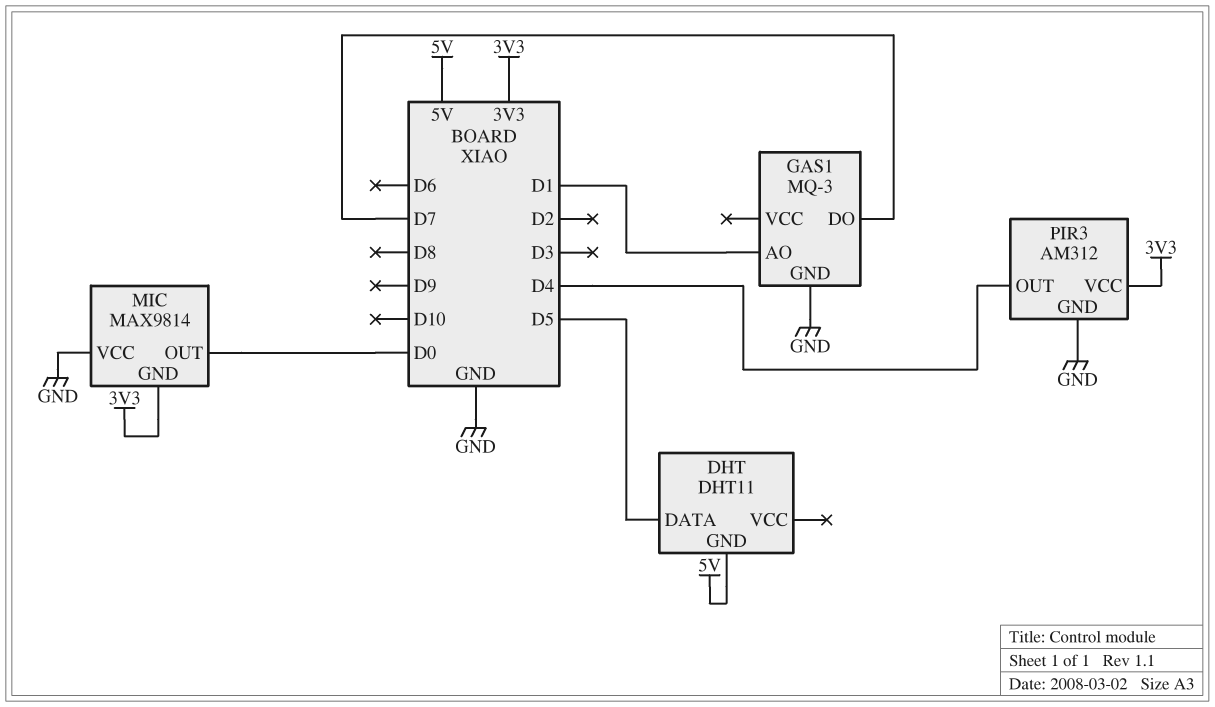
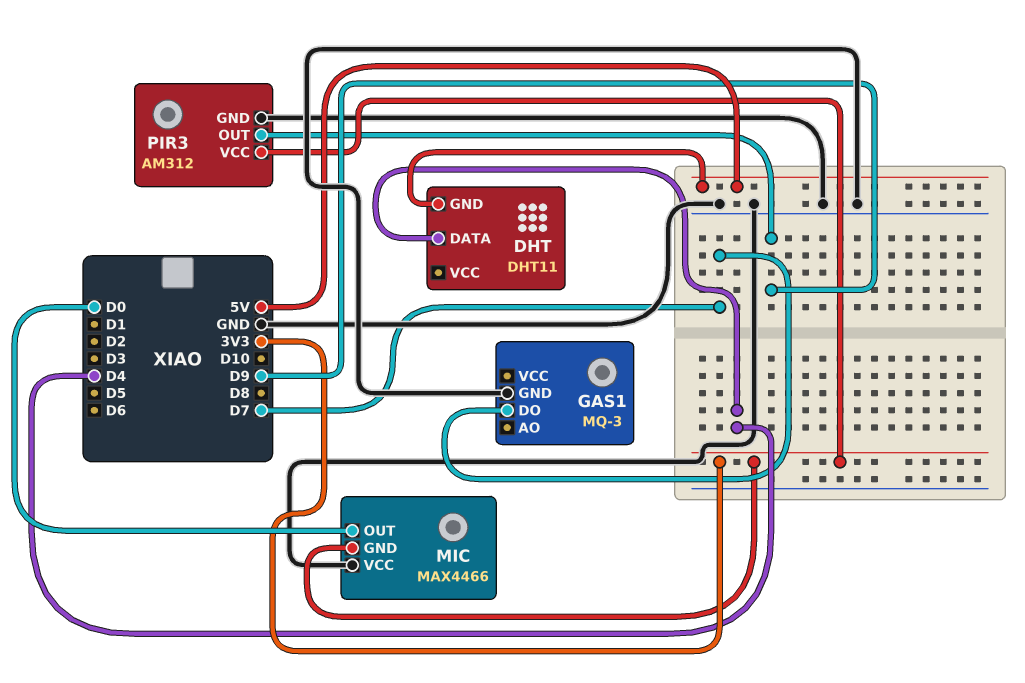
DHT pin DATA: D5 -> D4
GAS1 pin AO: D1 -> none
MIC: MAX9814 -> MAX4466
PIR3 pin OUT: D4 -> D9

